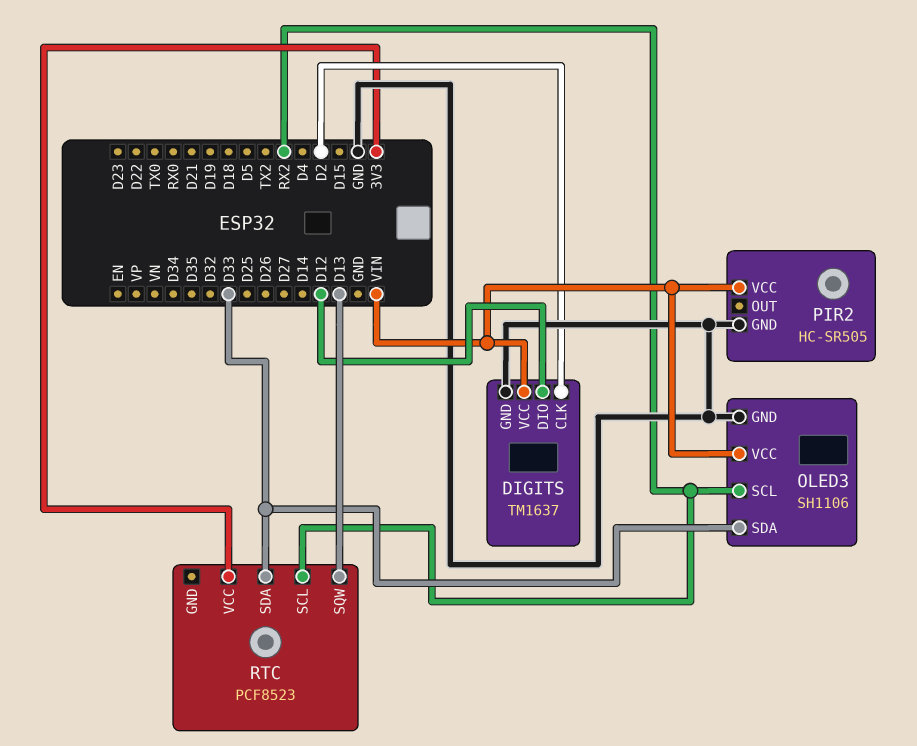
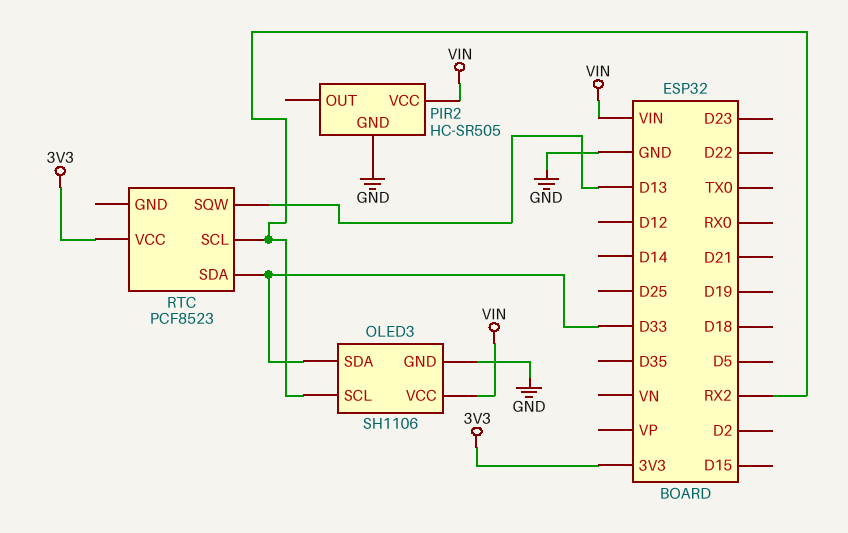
DIGITS: TM1637 -> none
DIGITS pin CLK: D2 -> none
DIGITS pin DIO: D12 -> none
DIGITS pin GND: GND -> none
DIGITS pin VCC: VIN -> none

